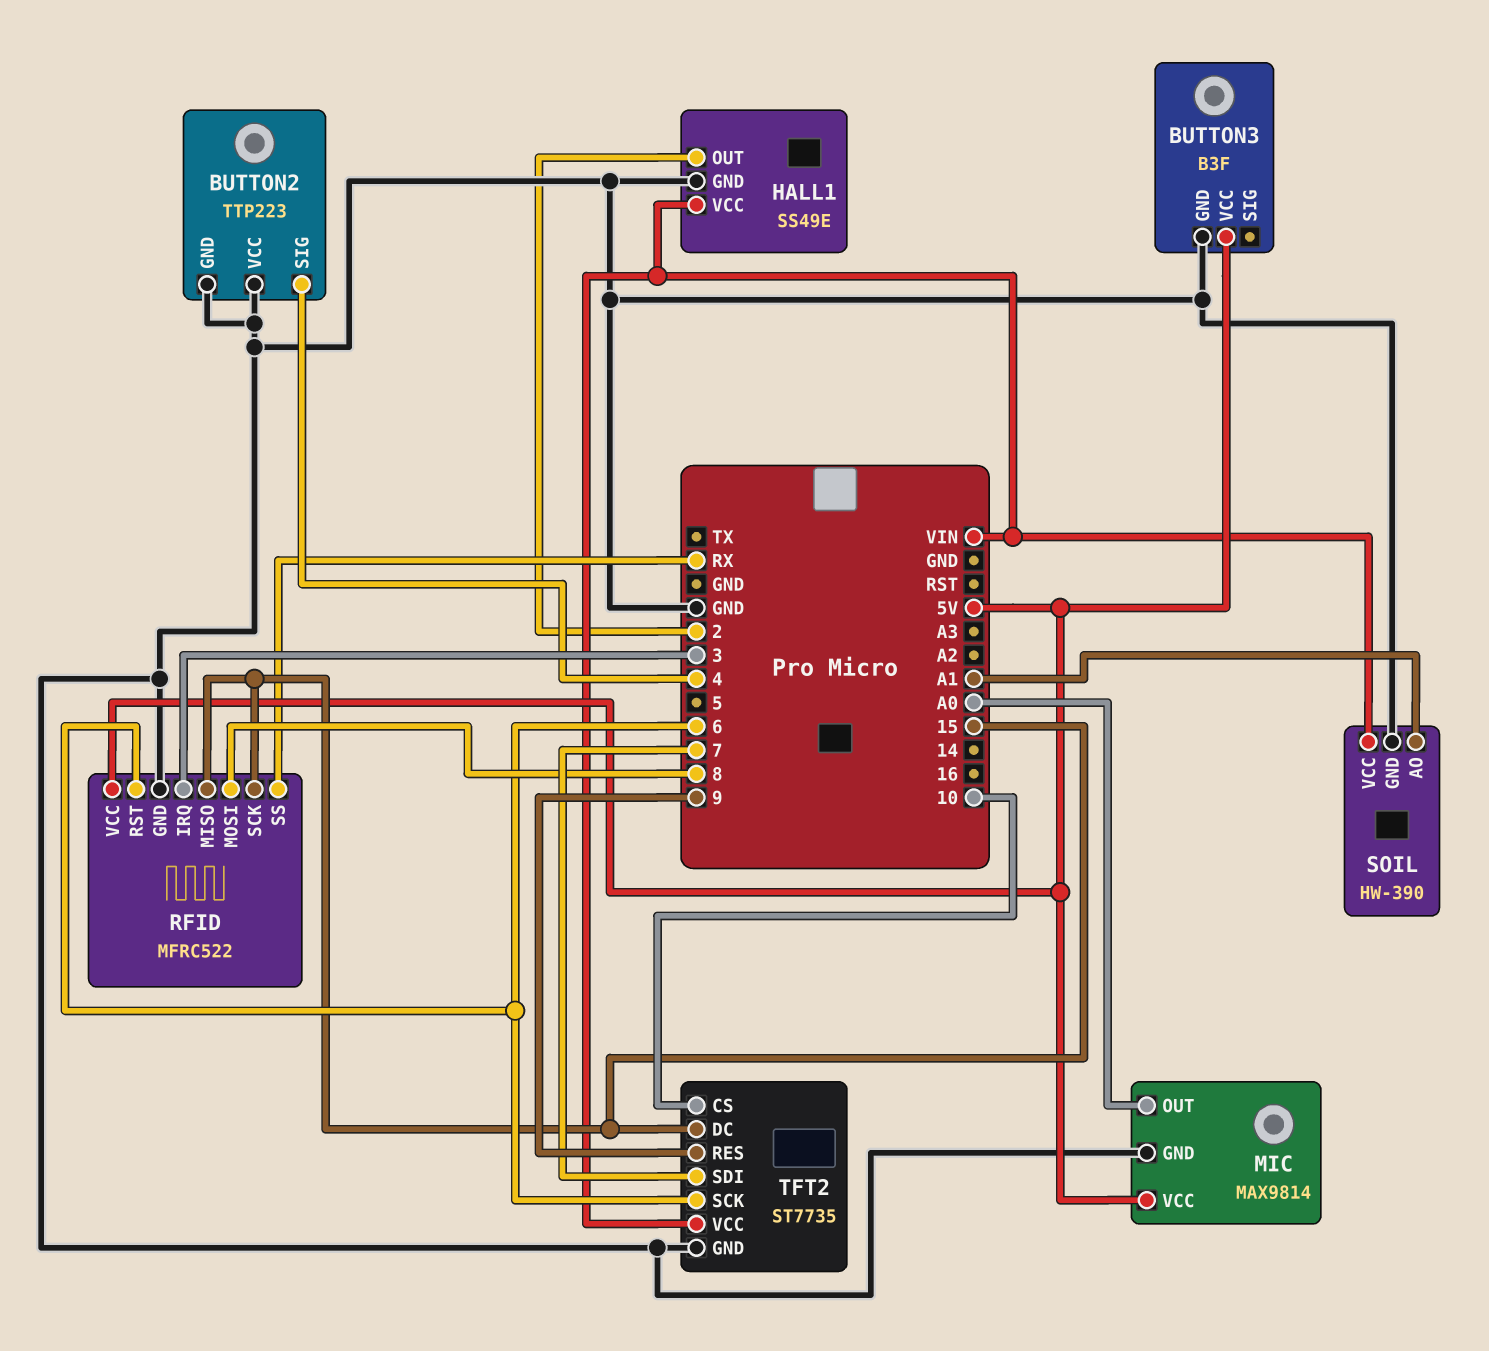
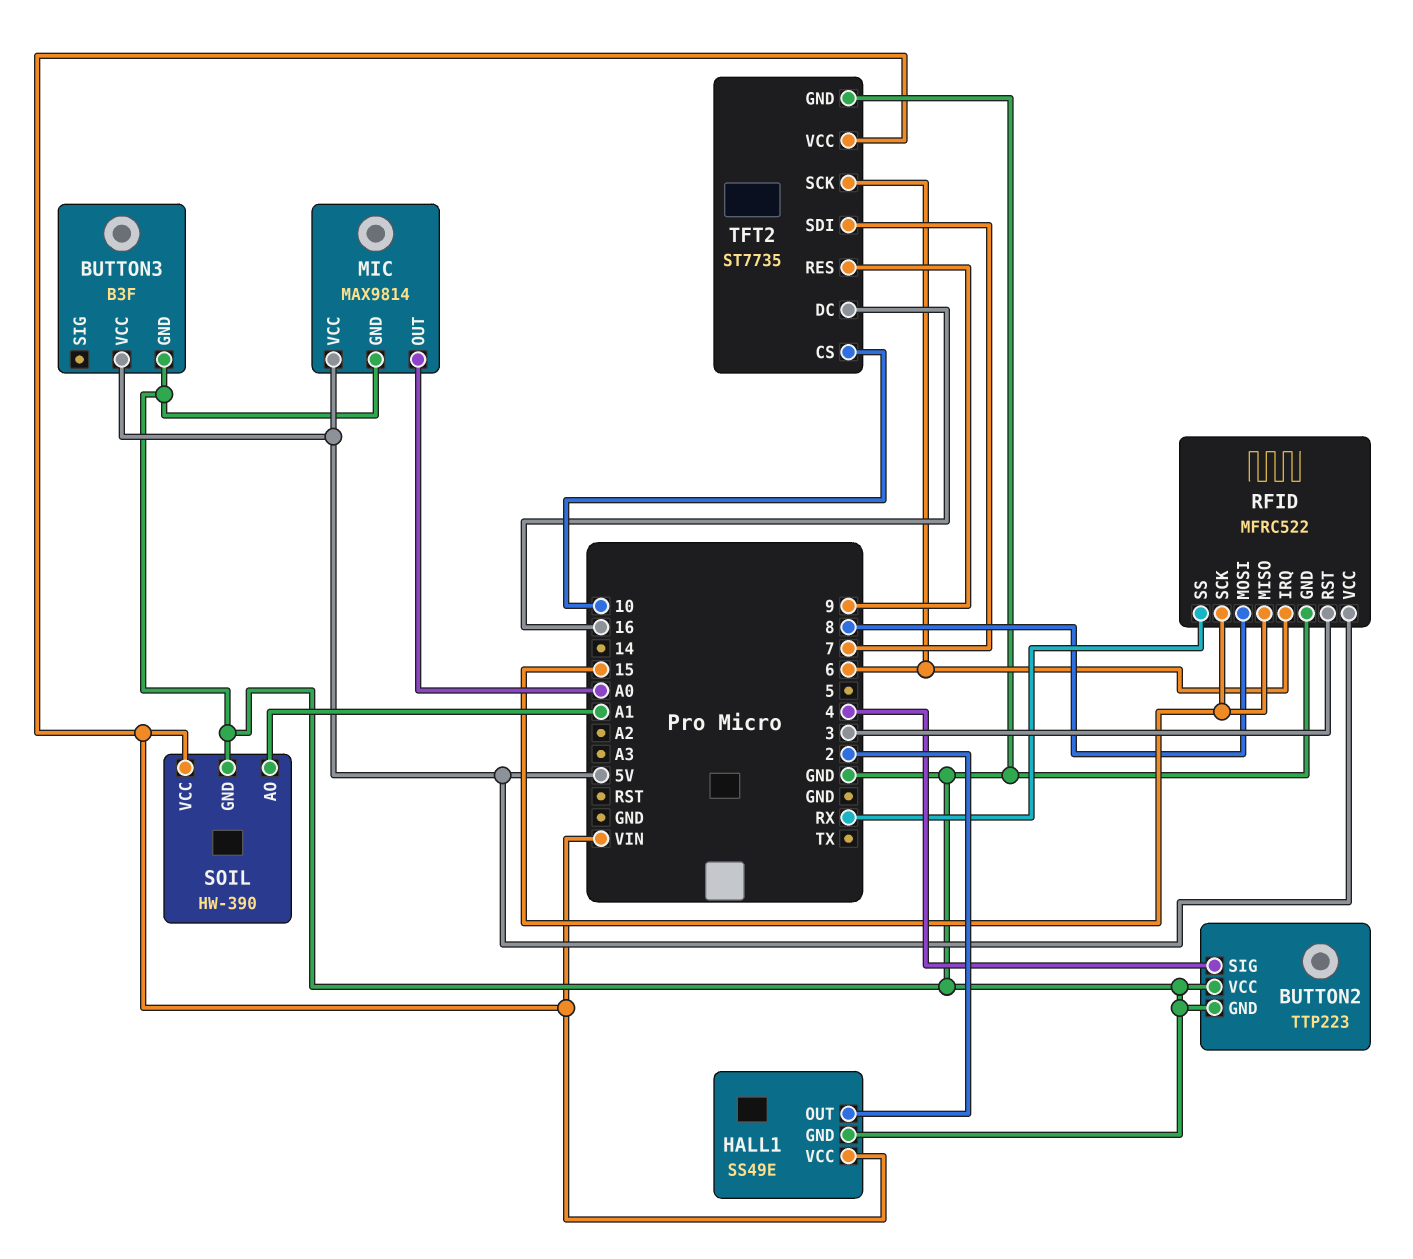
RFID pin IRQ: 3 -> 6
RFID pin RST: 6 -> 3
TFT2 pin DC: 15 -> 16

